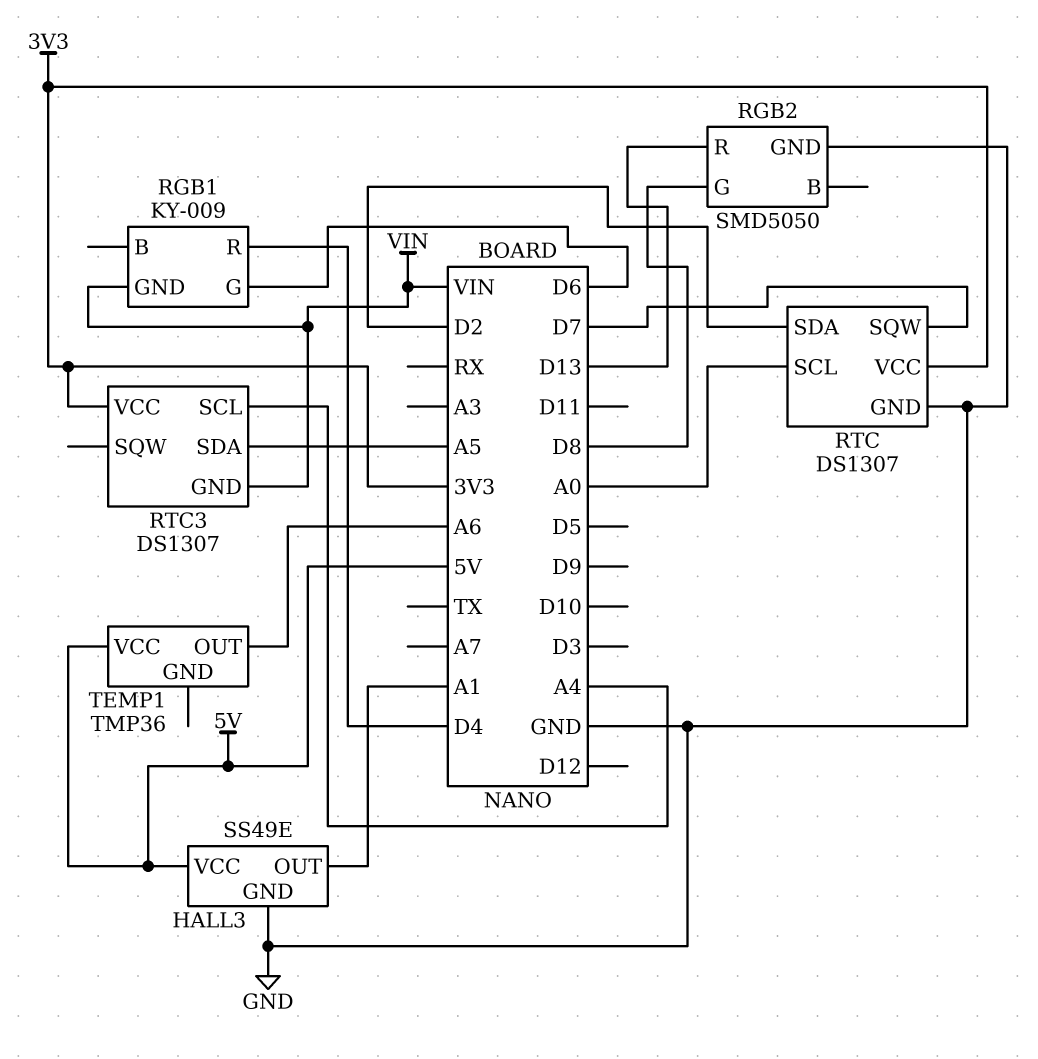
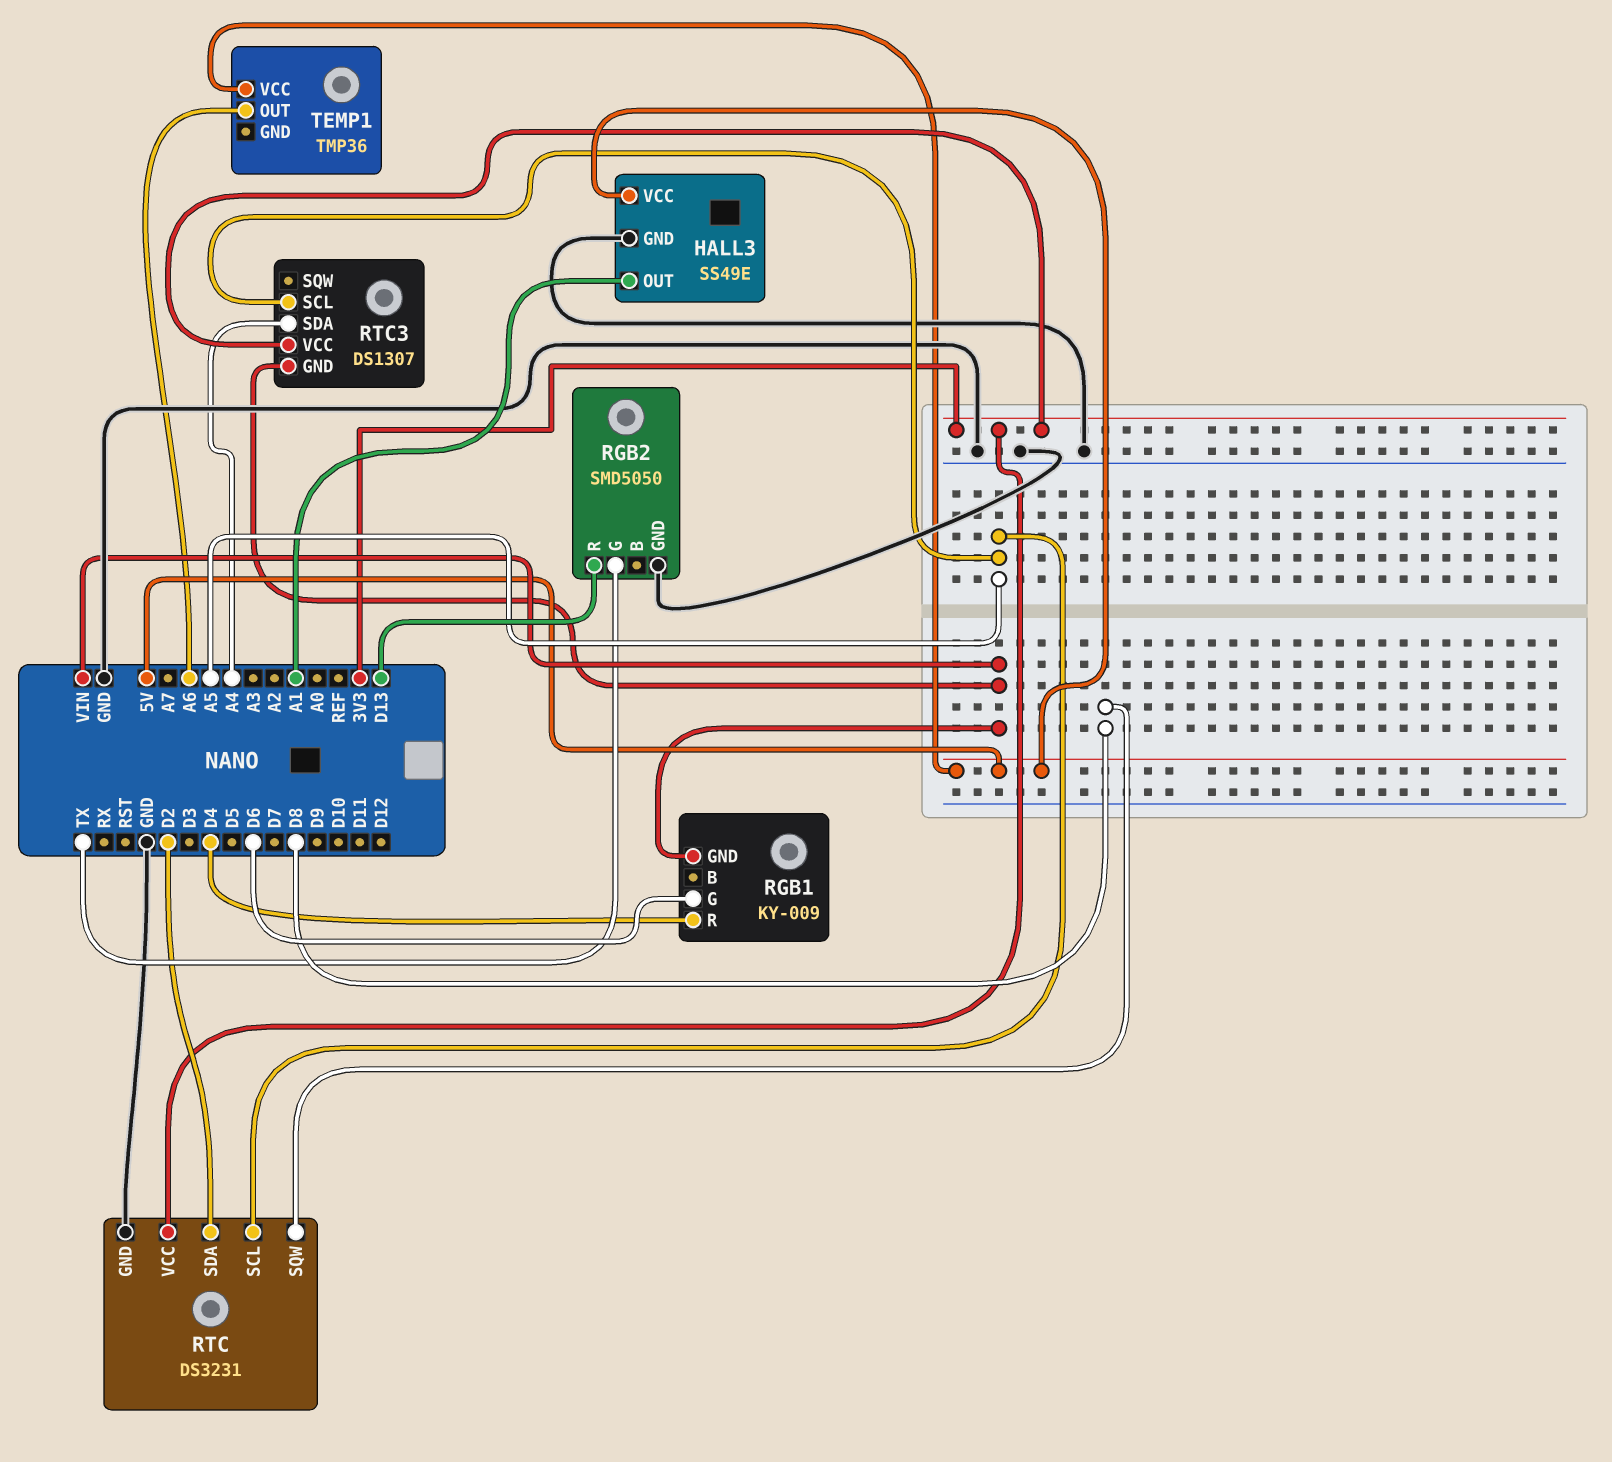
RGB2 pin G: D8 -> TX
RTC: DS1307 -> DS3231
RTC pin SCL: A0 -> A5
RTC pin SQW: D7 -> D8
RTC3 pin SCL: A4 -> A5
RTC3 pin SDA: A5 -> A4

